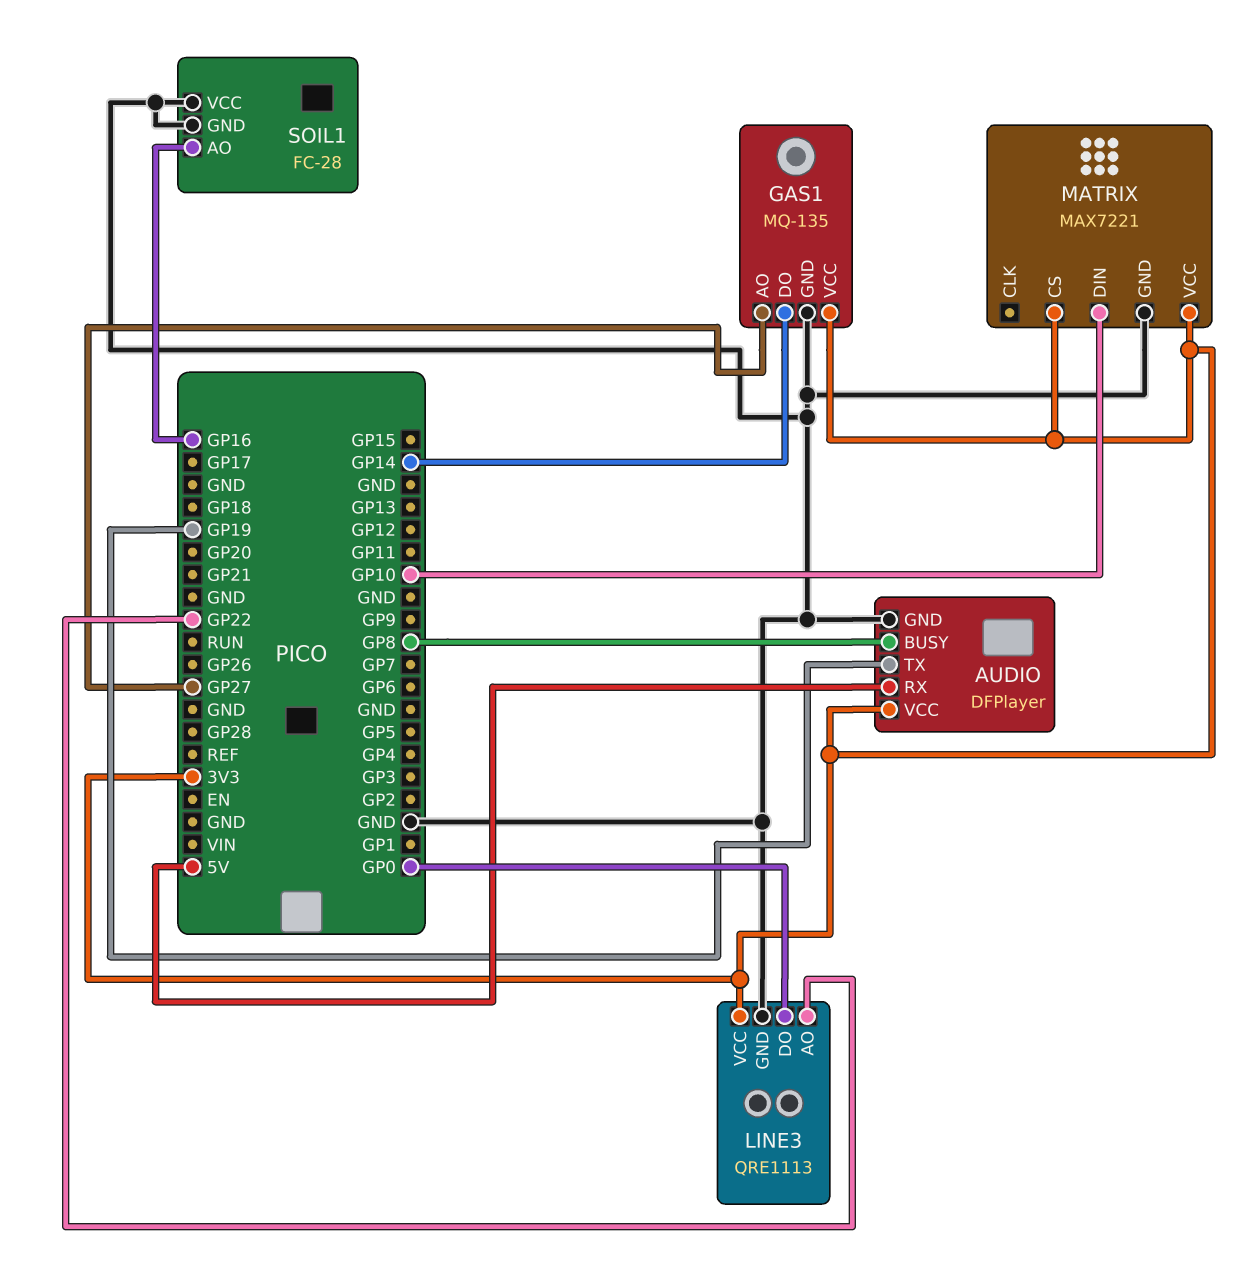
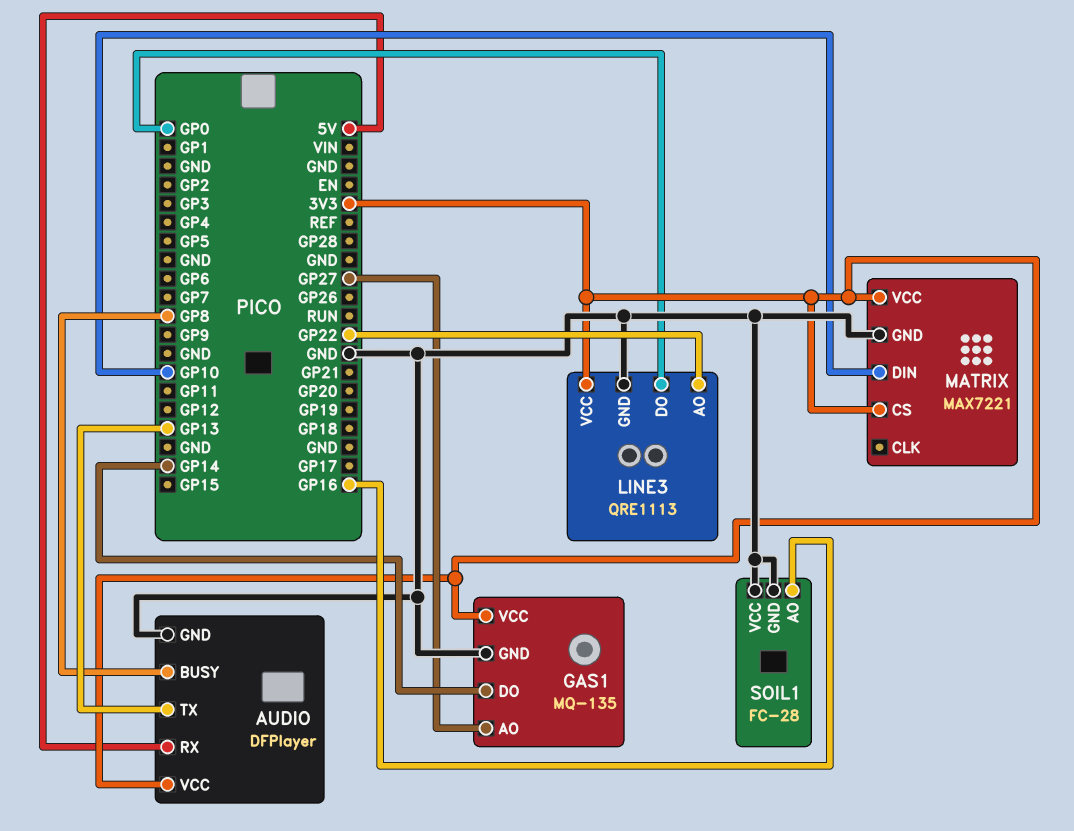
AUDIO pin TX: GP19 -> GP13

